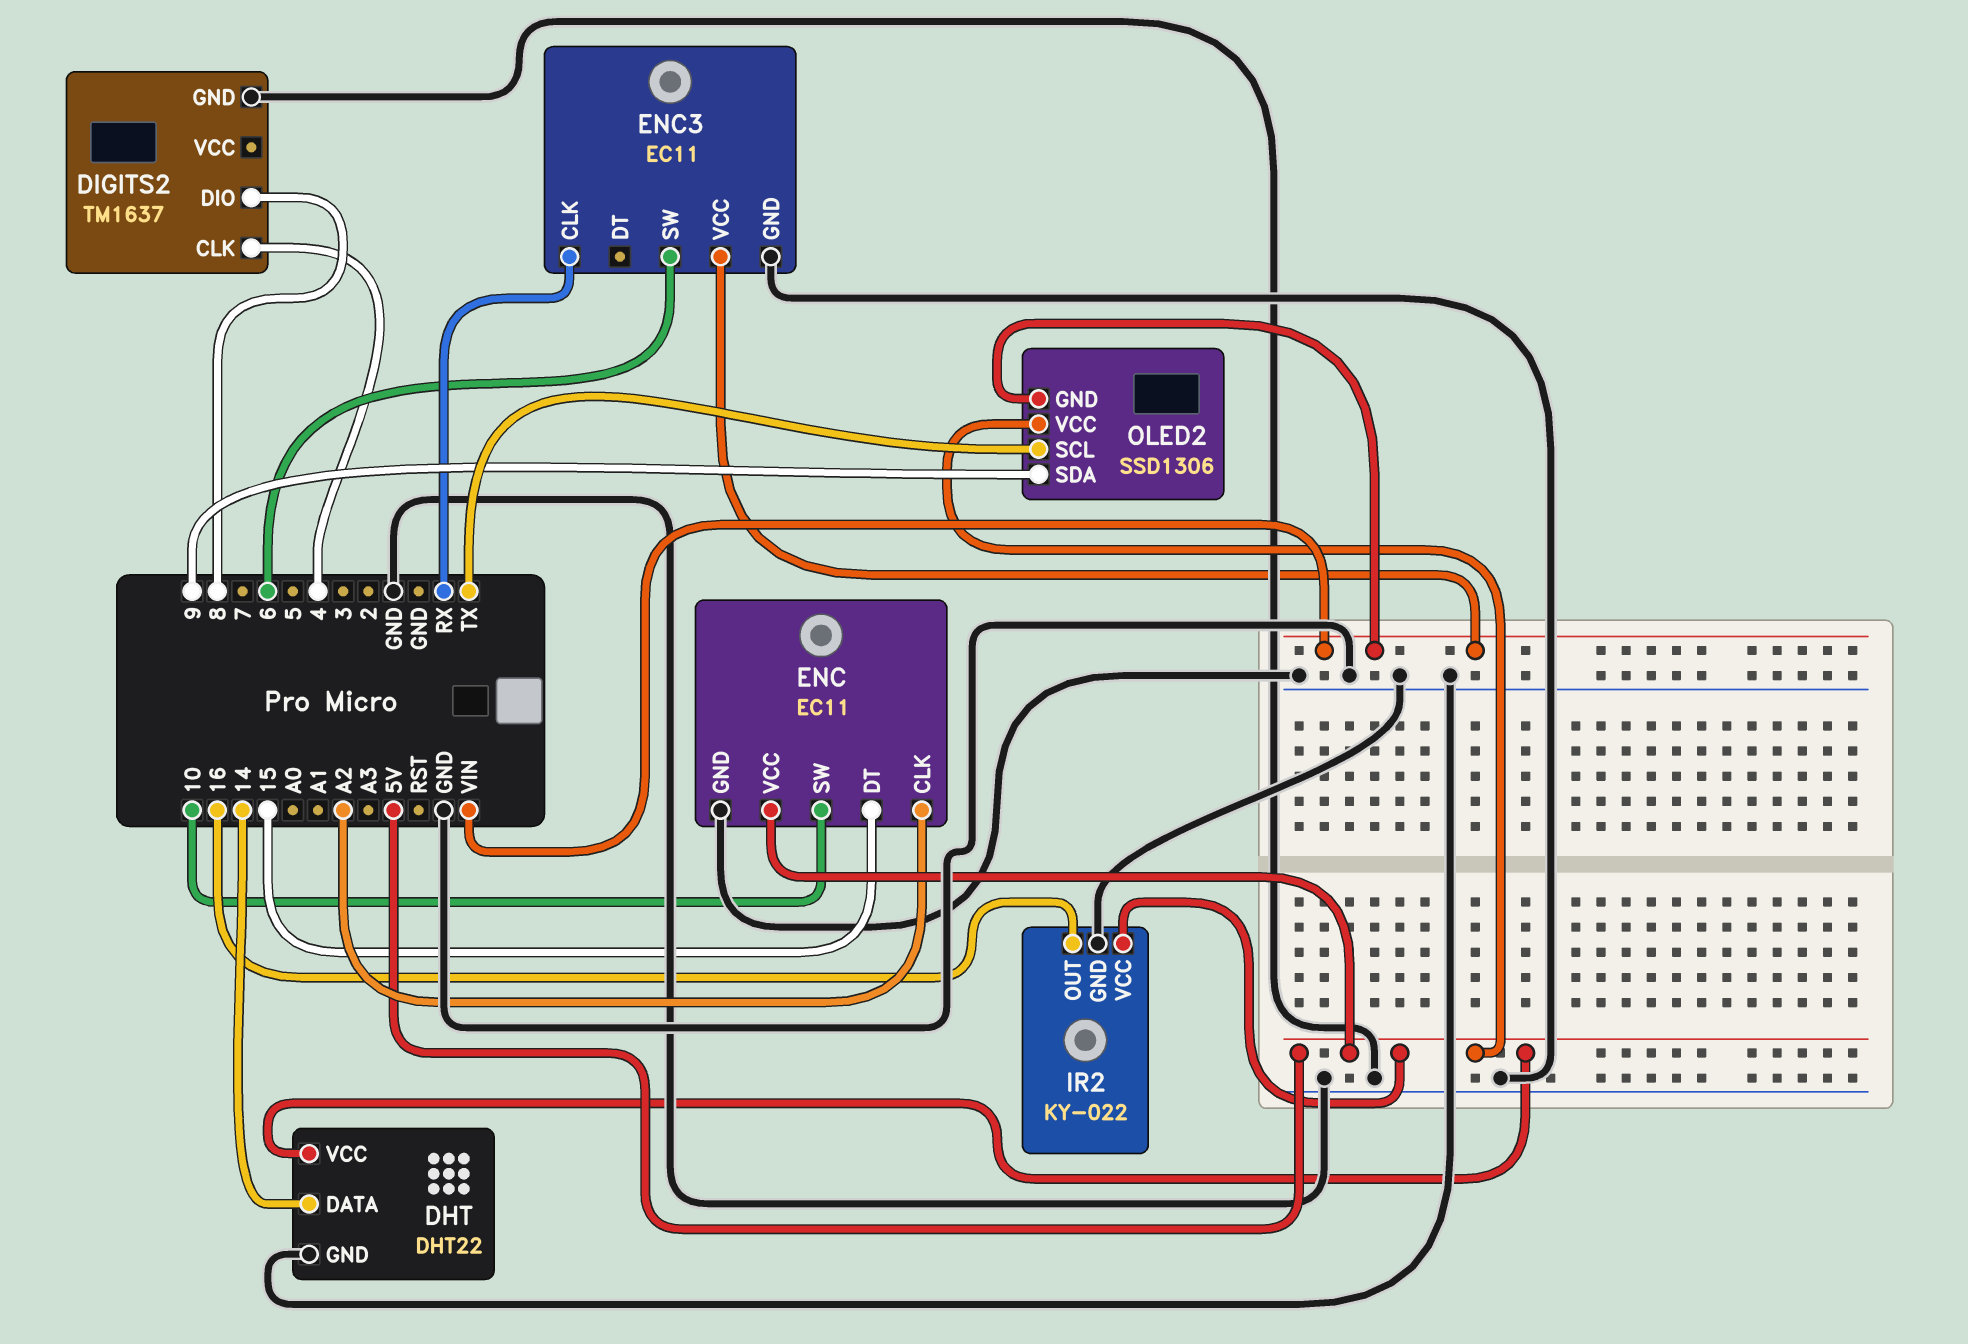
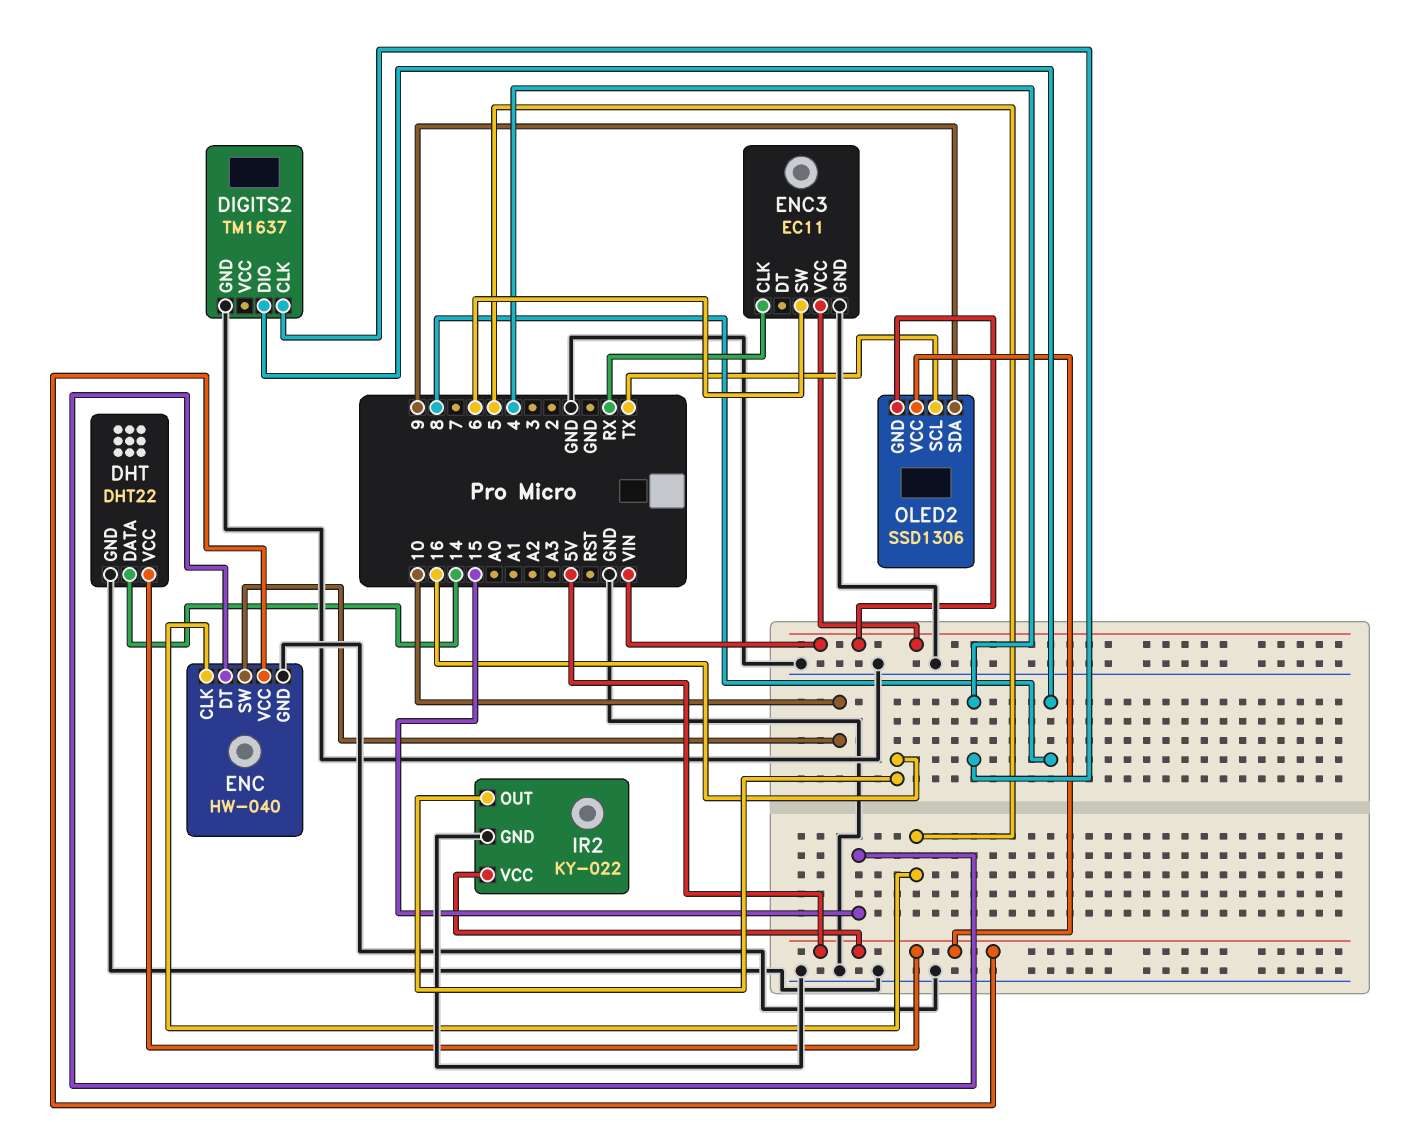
ENC: EC11 -> HW-040
ENC pin CLK: A2 -> 5

